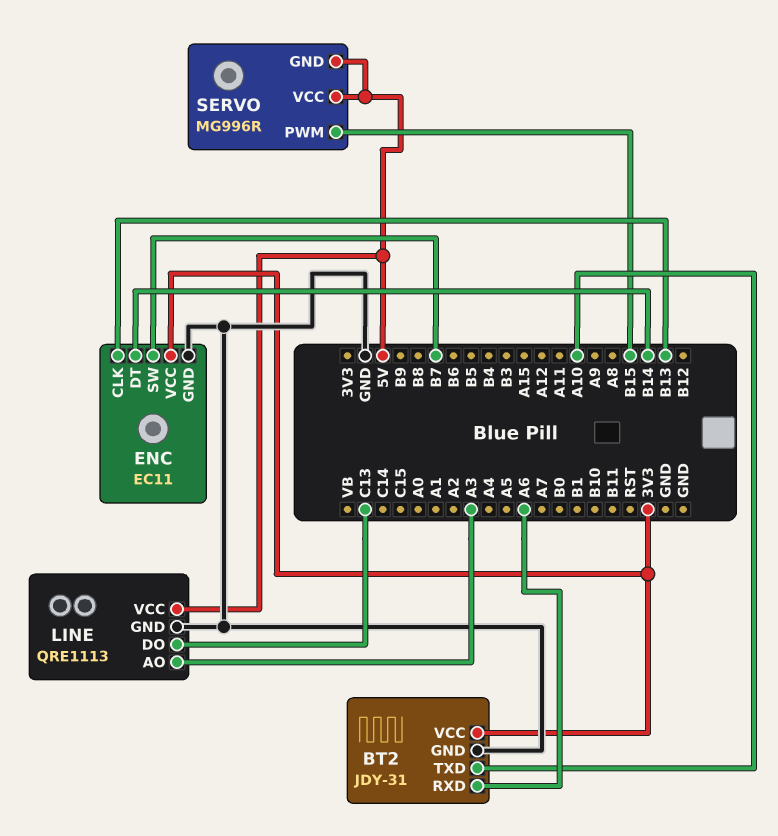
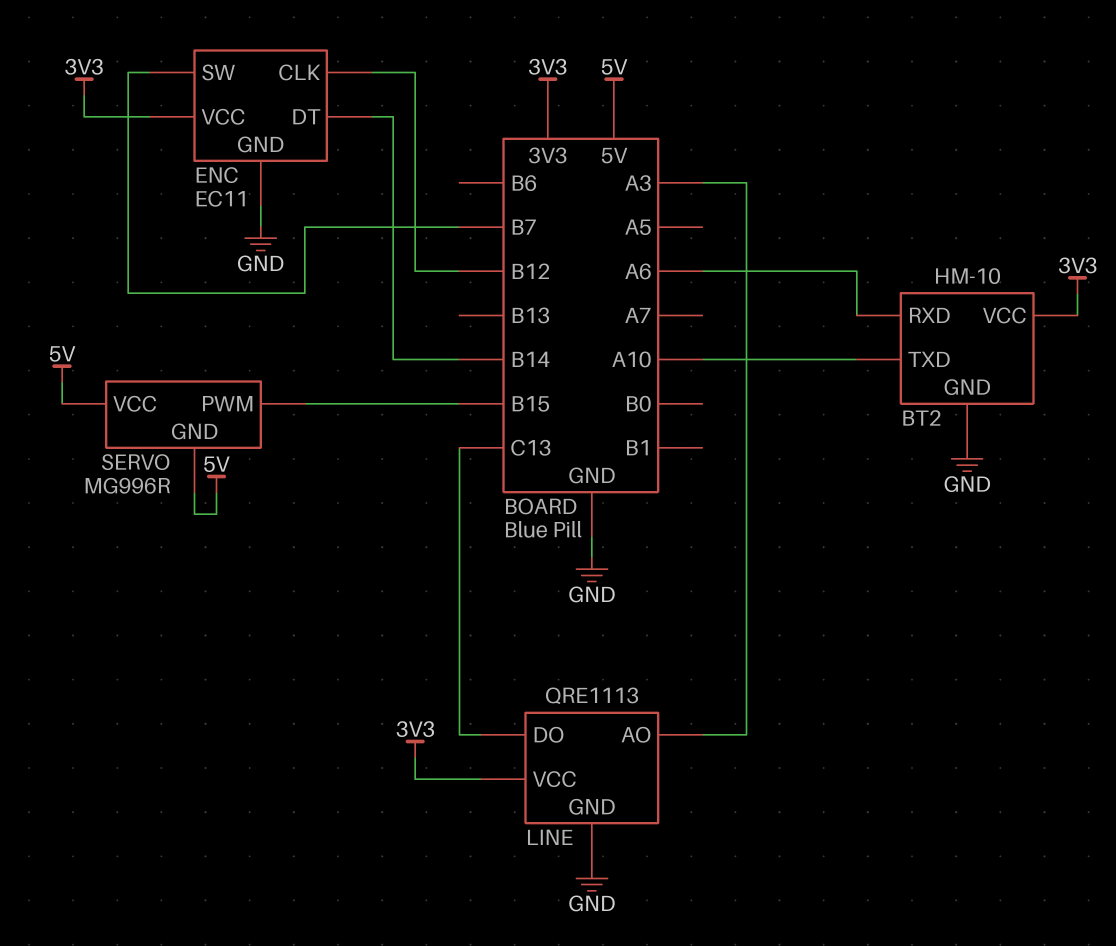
BT2: JDY-31 -> HM-10
ENC pin CLK: B13 -> B12
LINE pin VCC: 5V -> 3V3

